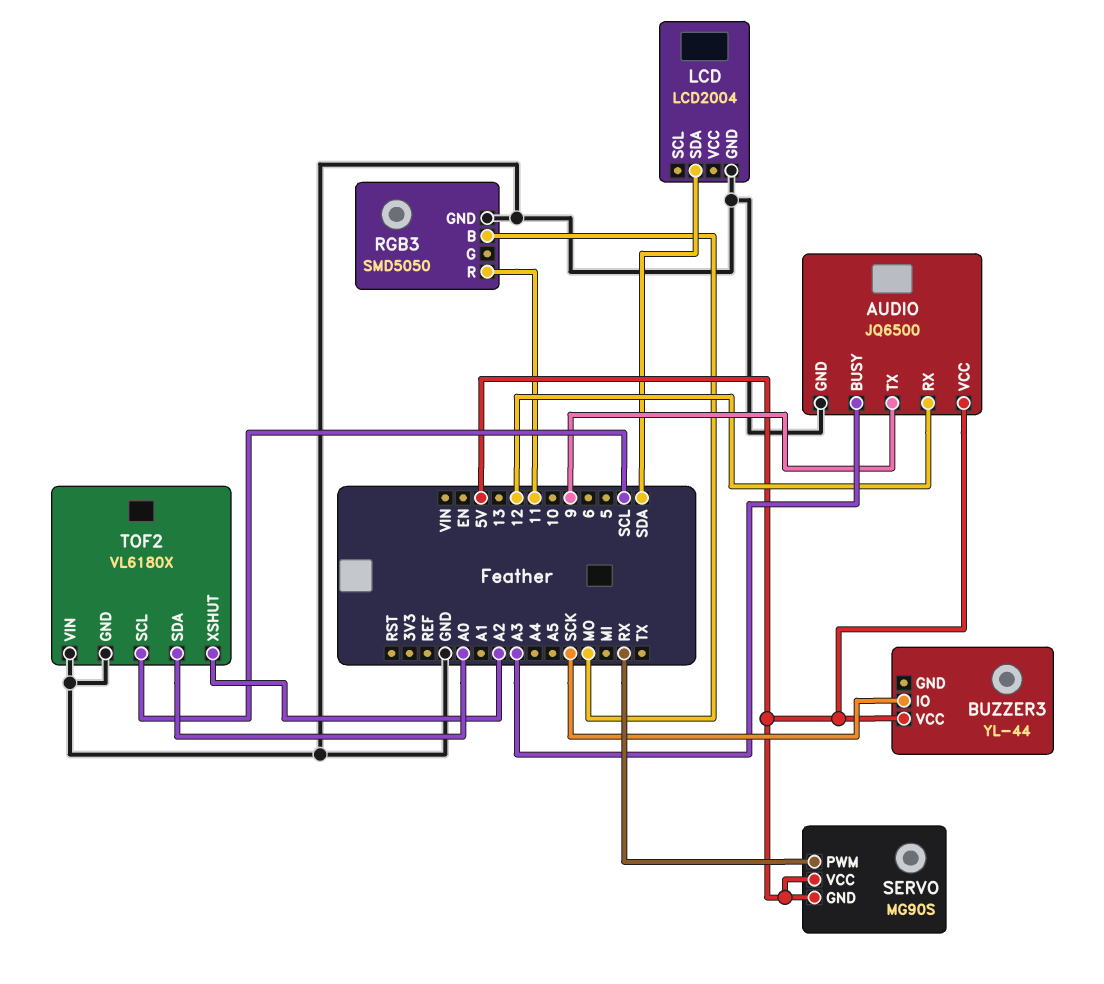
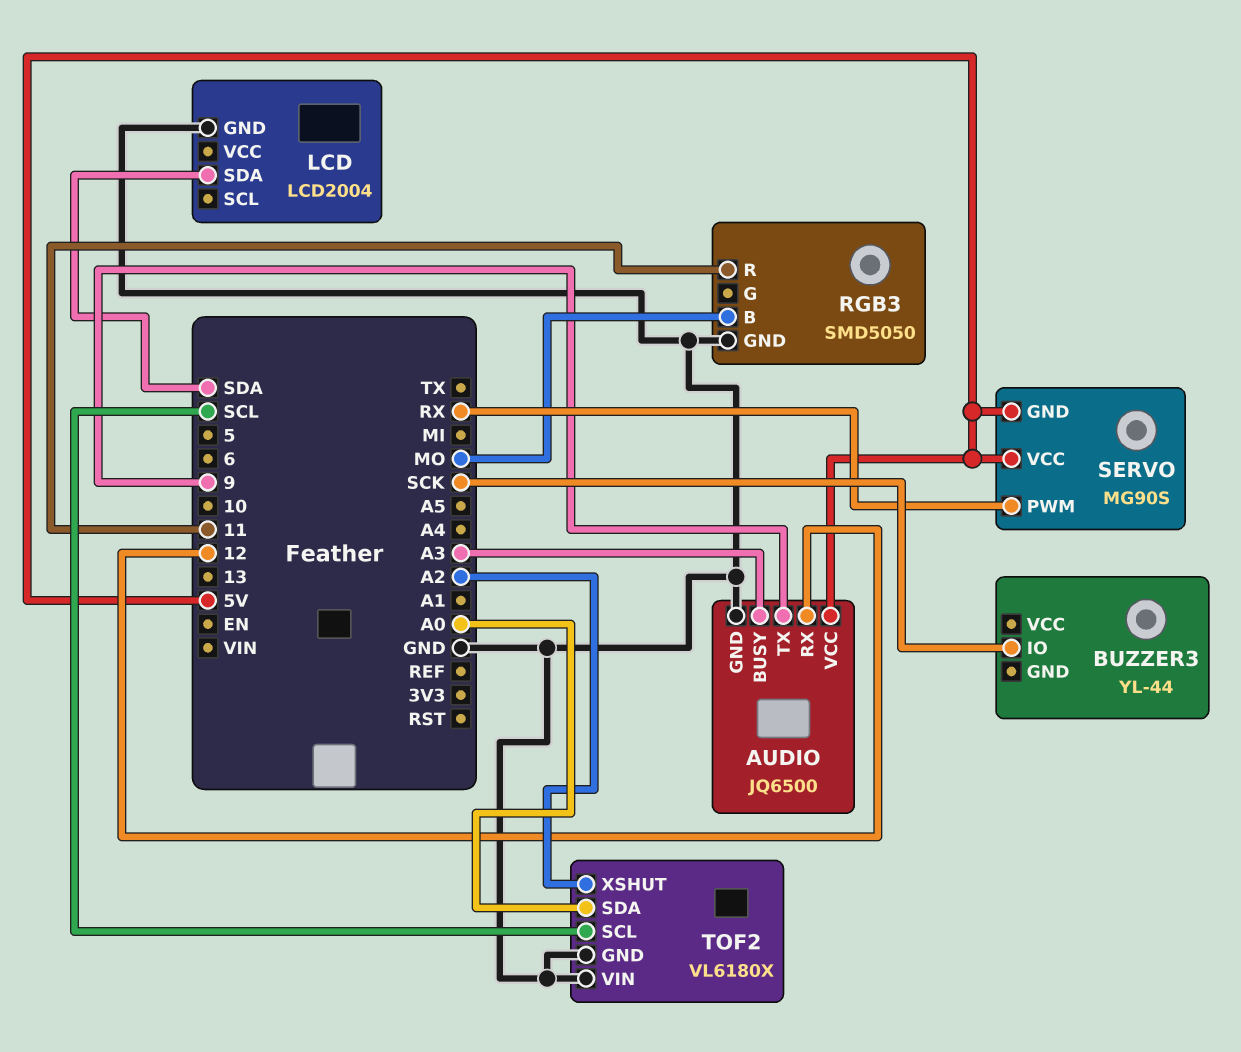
BUZZER3 pin VCC: 5V -> none

